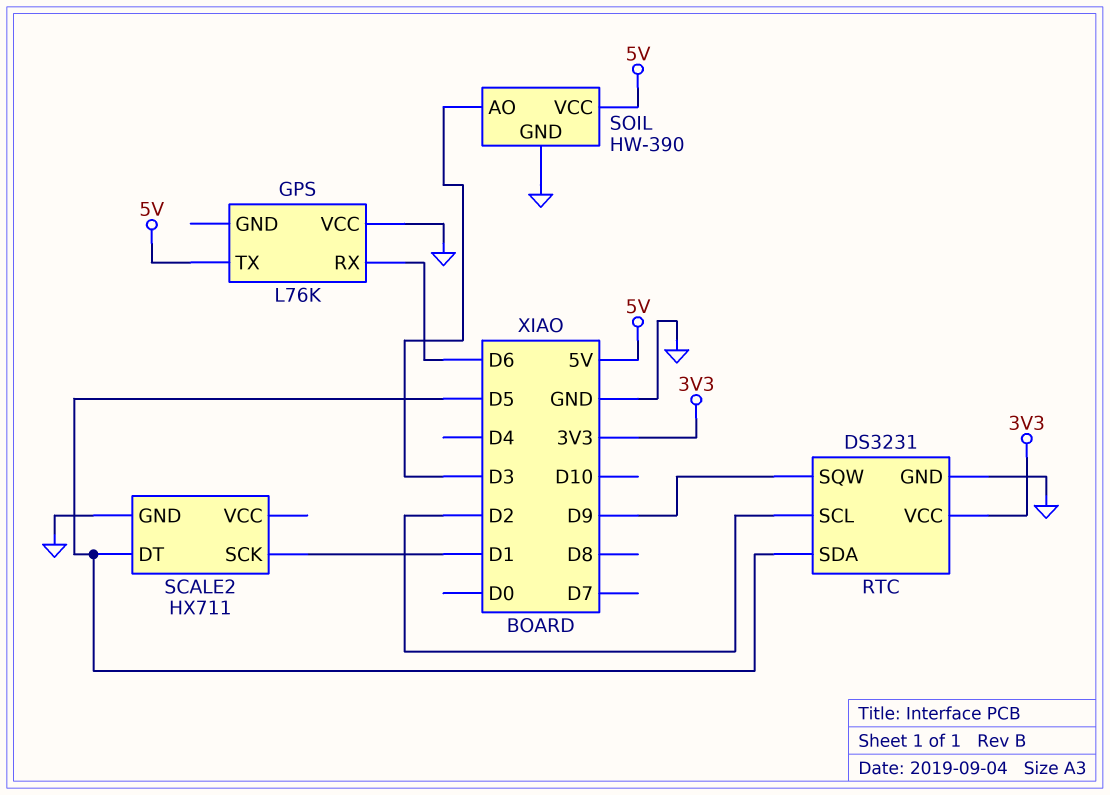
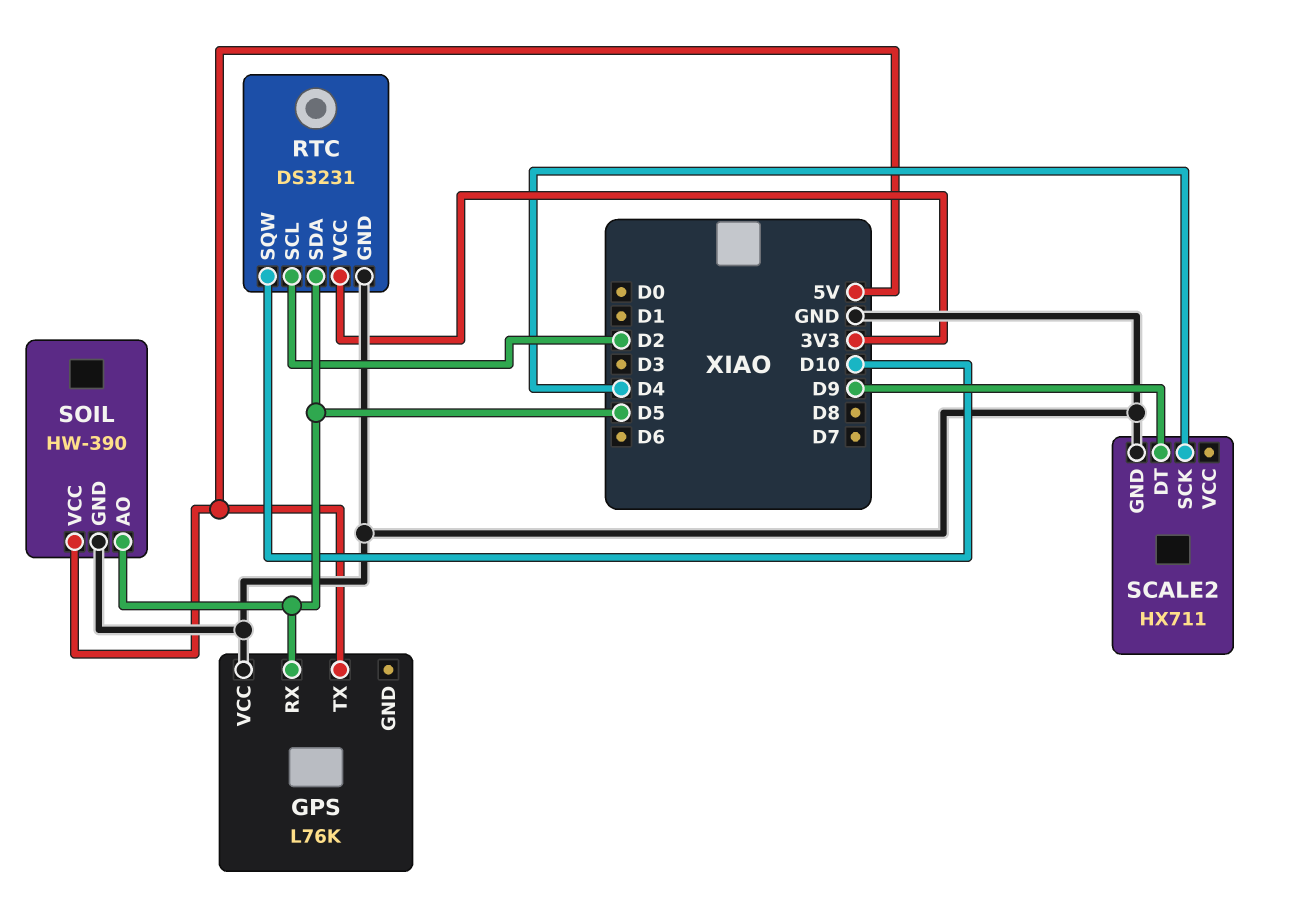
GPS pin RX: D6 -> D5
RTC pin SQW: D9 -> D10
SCALE2 pin DT: D5 -> D9
SCALE2 pin SCK: D1 -> D4
SOIL pin AO: D3 -> D5

